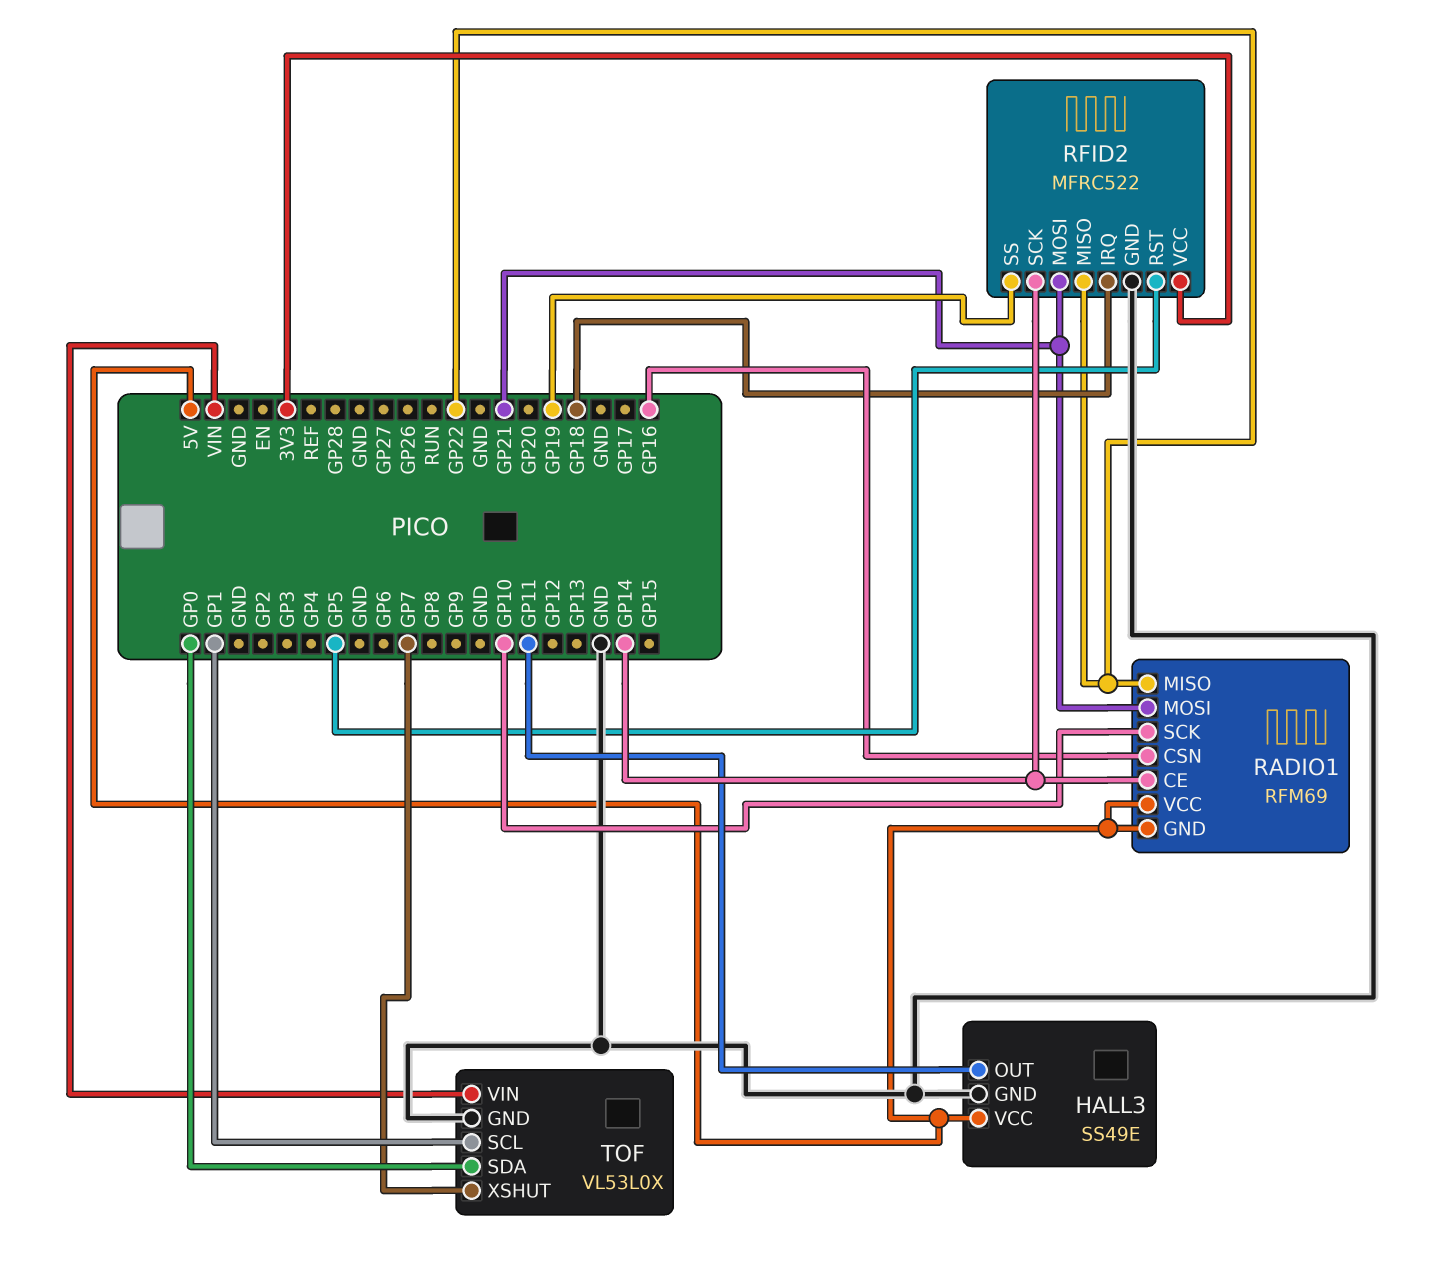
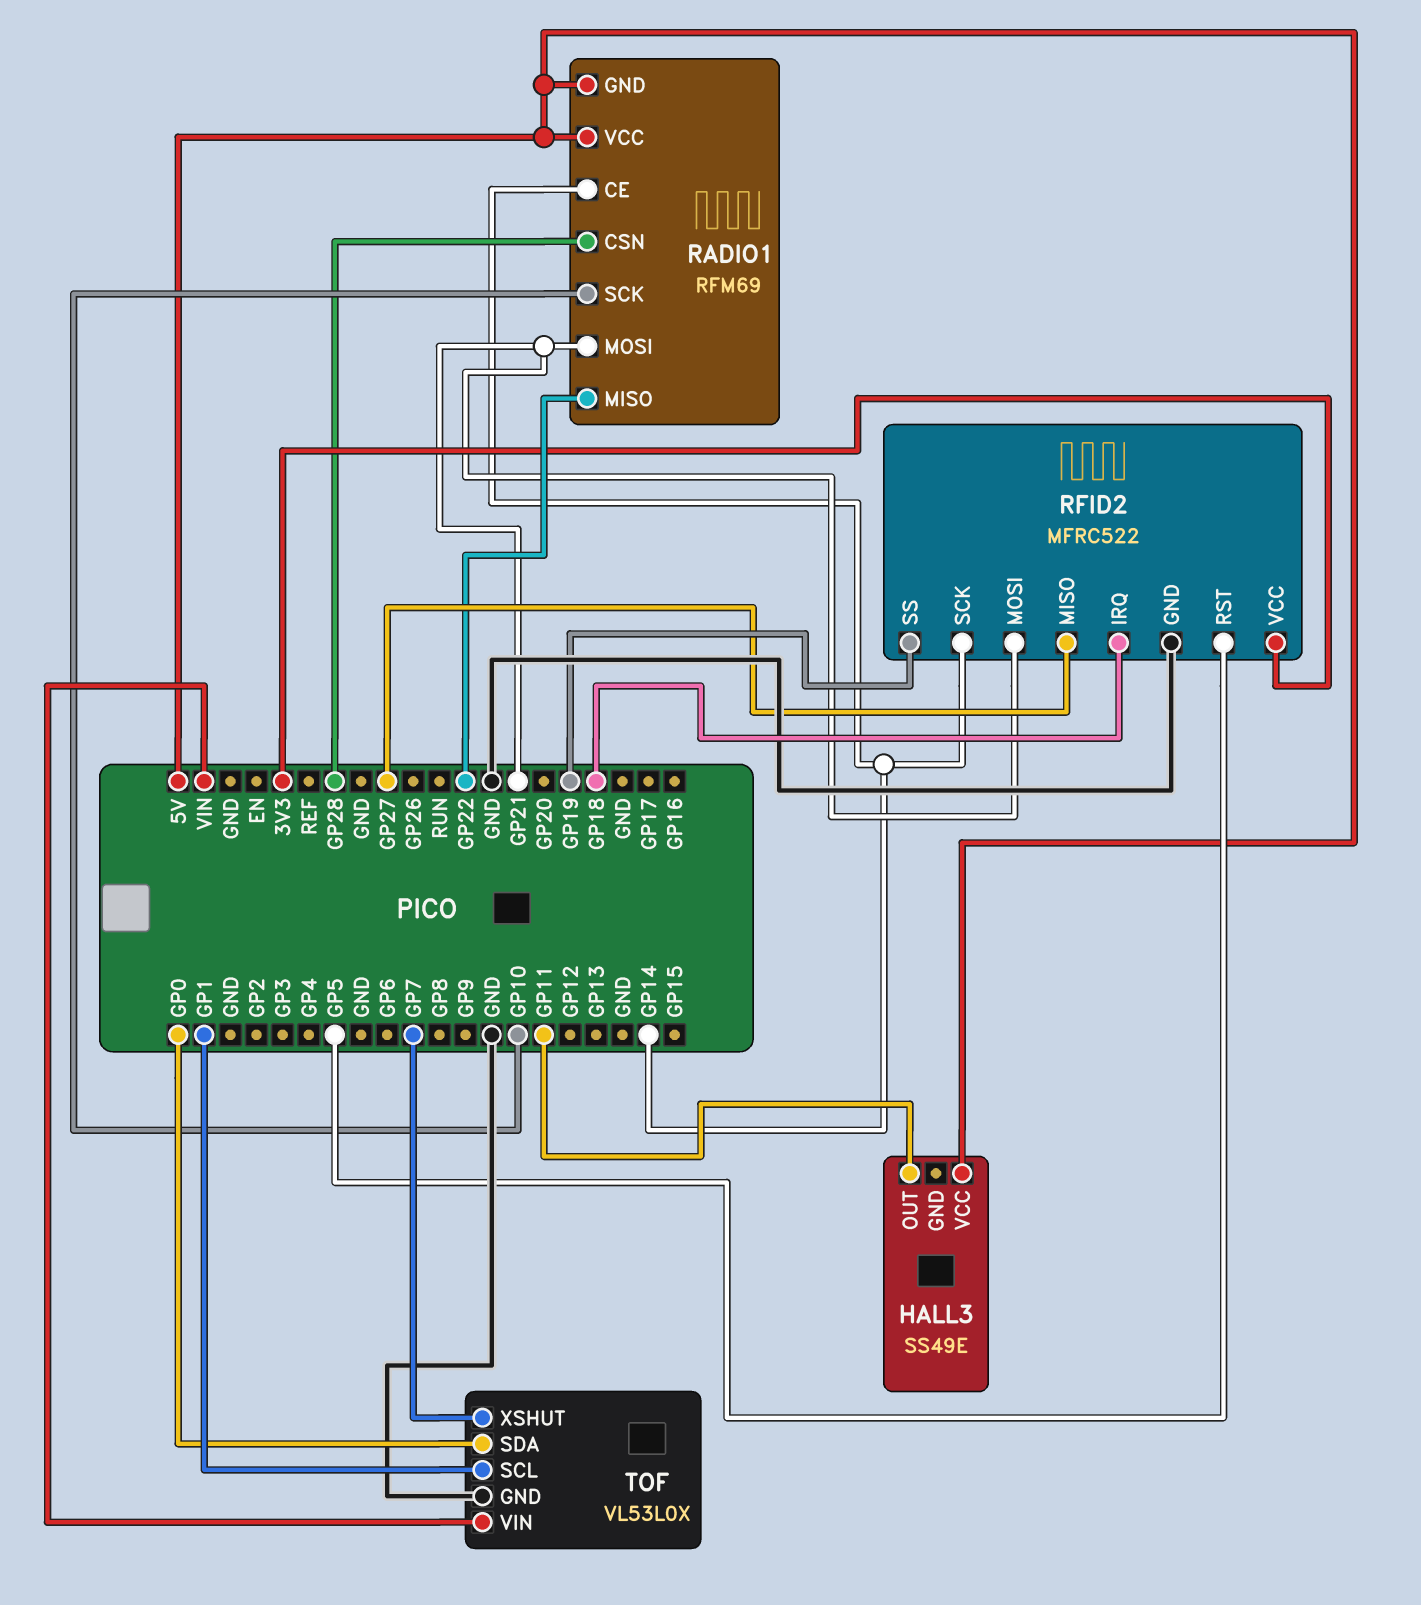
HALL3 pin GND: GND -> none
RADIO1 pin CSN: GP16 -> GP28
RFID2 pin MISO: GP22 -> GP27

